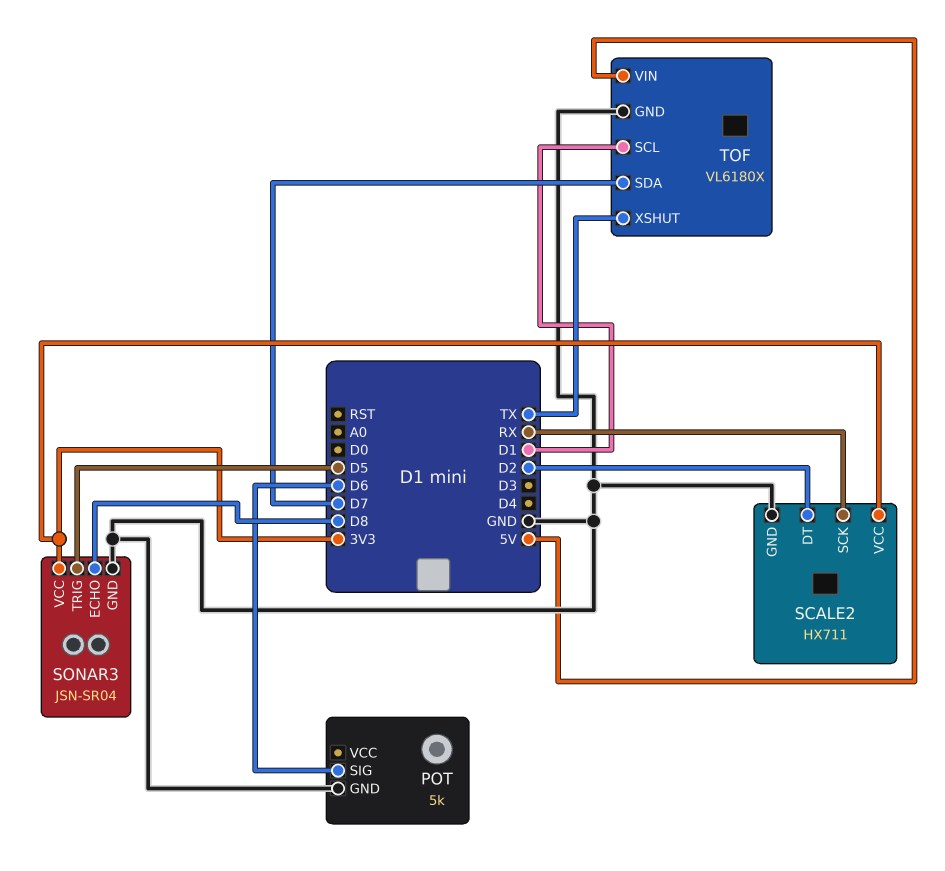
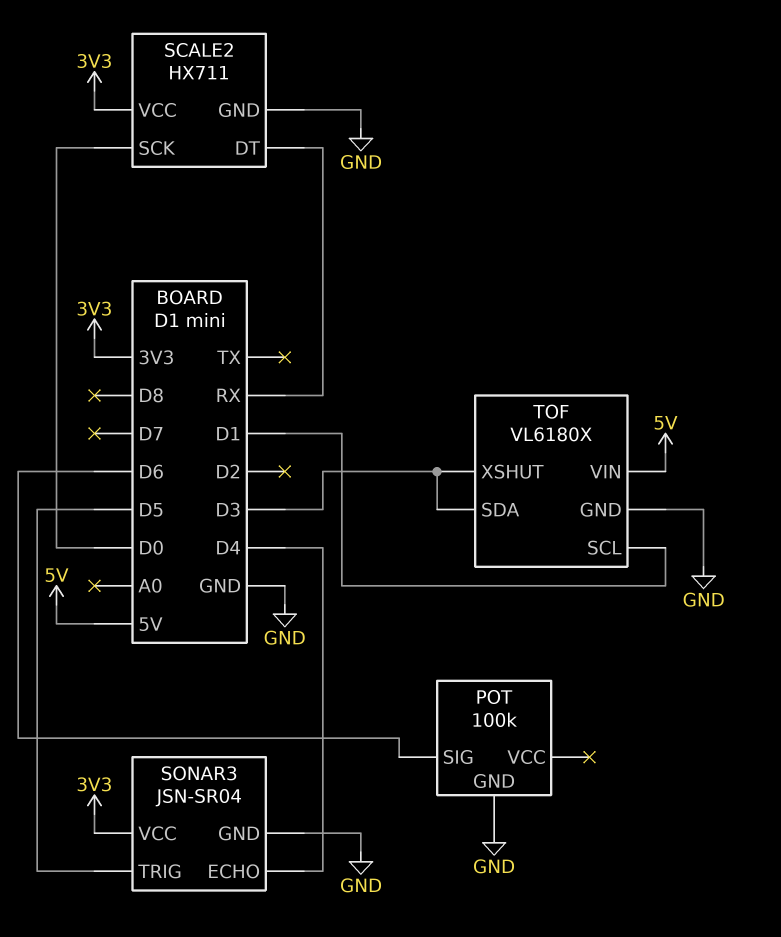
POT: 5k -> 100k
SCALE2 pin DT: D2 -> RX
SCALE2 pin SCK: RX -> D0
SONAR3 pin ECHO: D8 -> D4
TOF pin SDA: D7 -> D3
TOF pin XSHUT: TX -> D3

